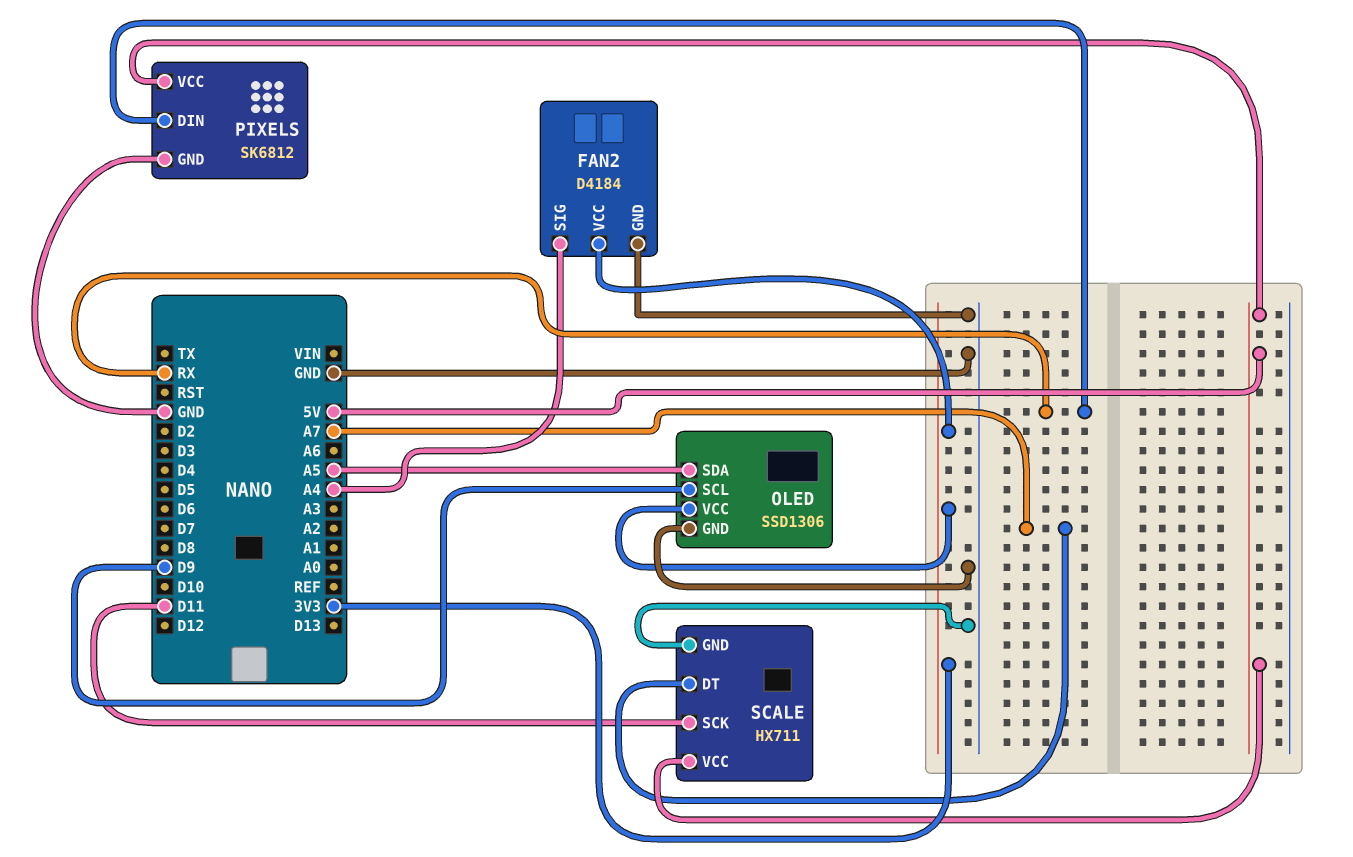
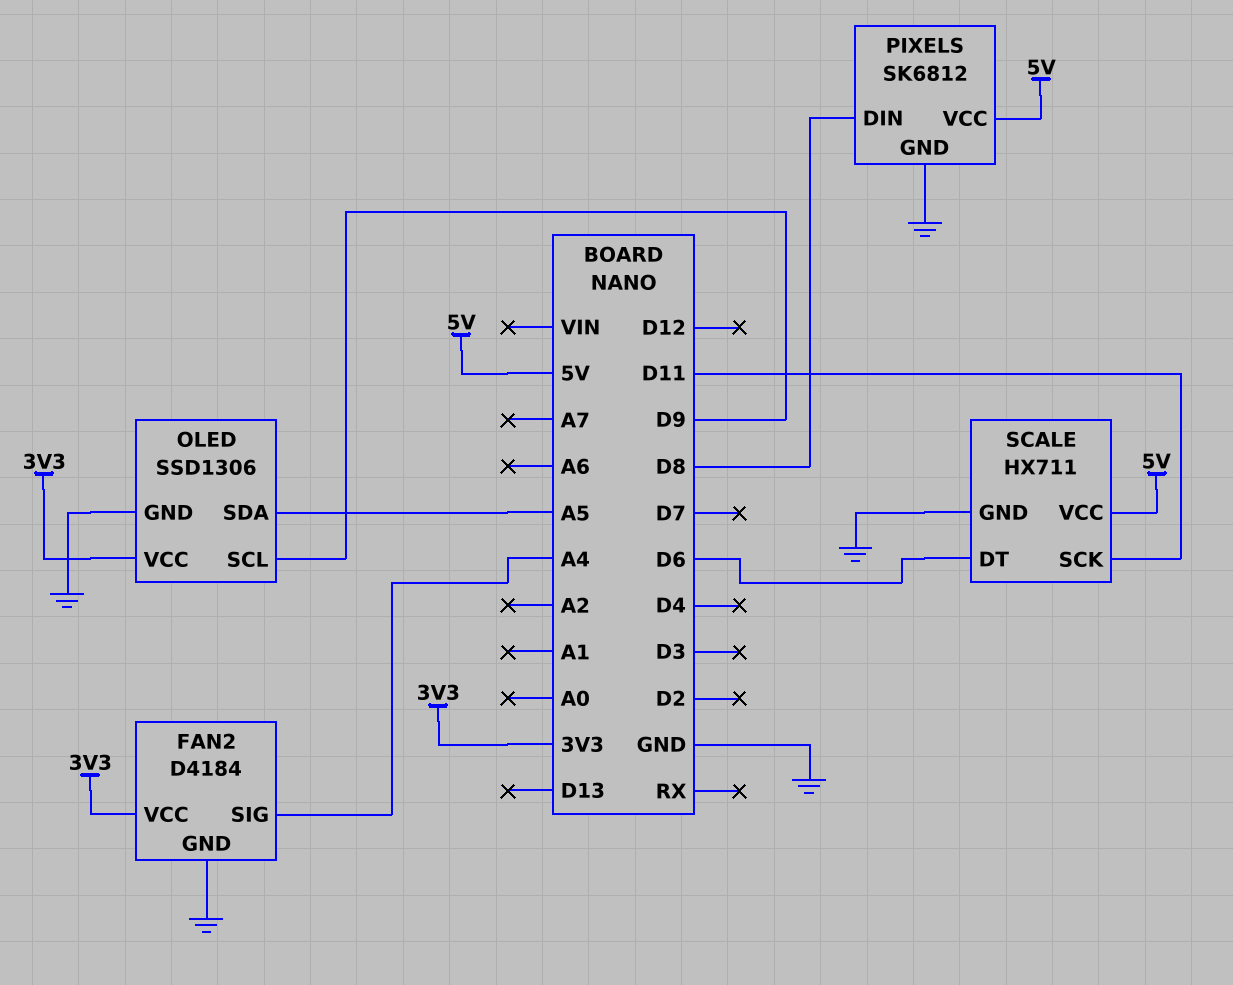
PIXELS pin DIN: RX -> D8
SCALE pin DT: A7 -> D6

